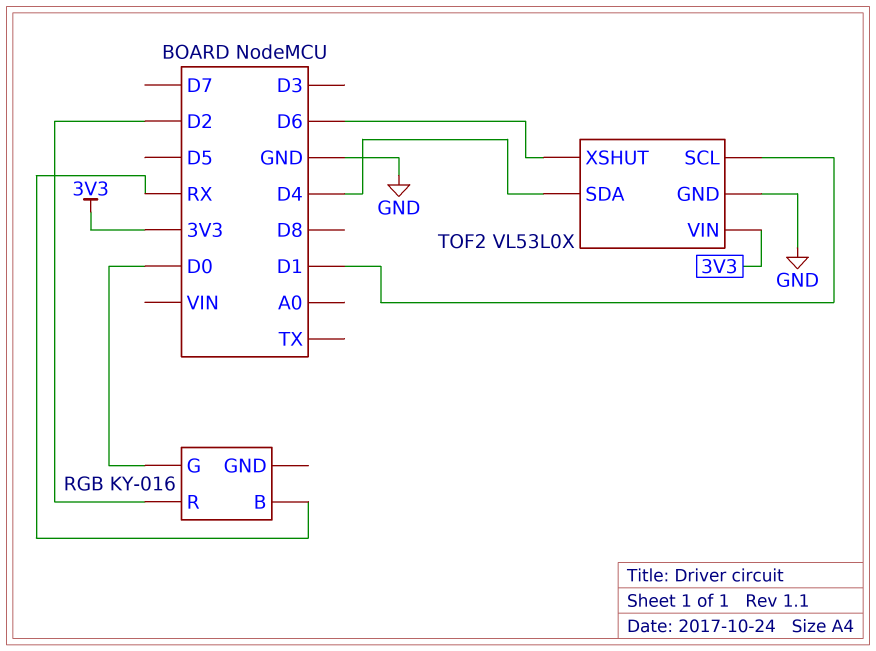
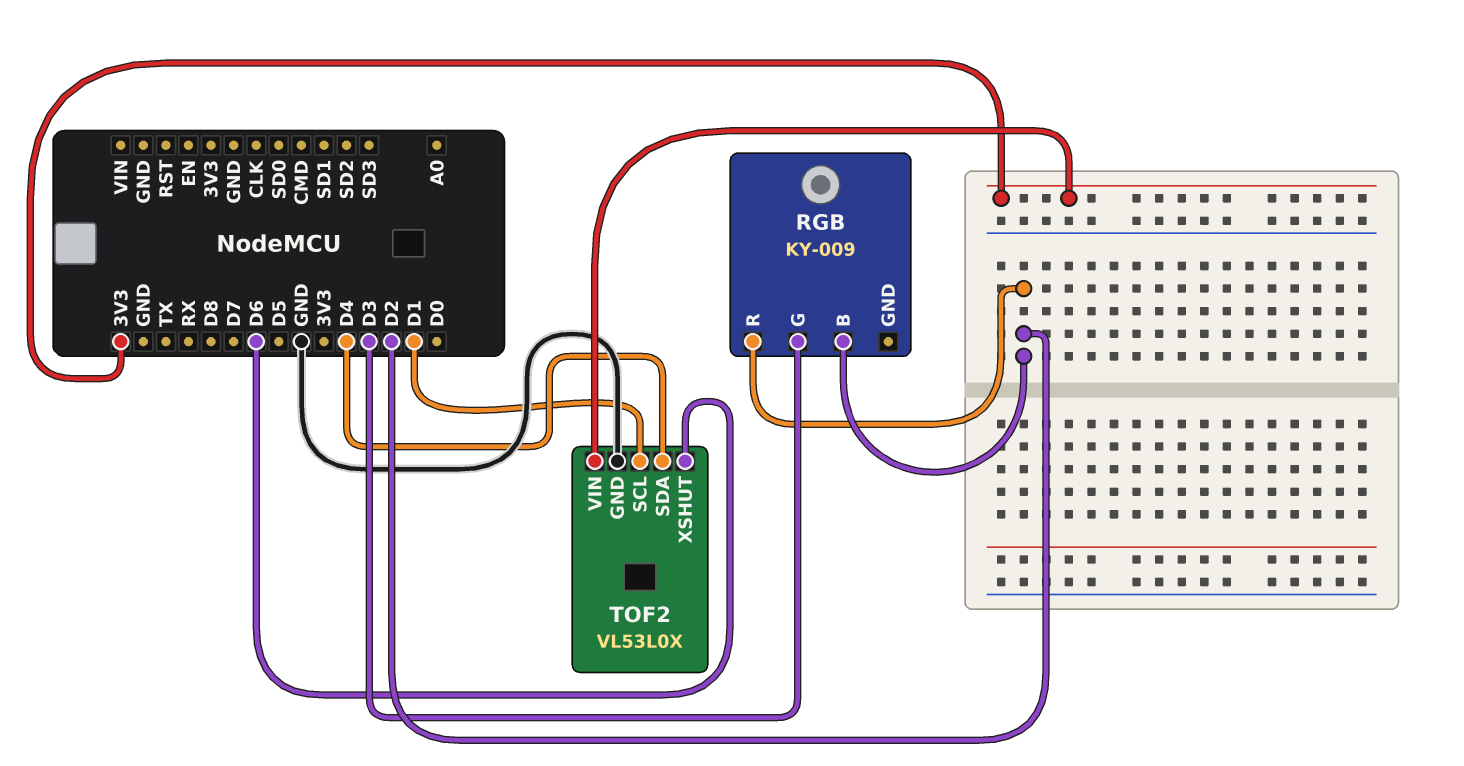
RGB: KY-016 -> KY-009
RGB pin B: RX -> D2
RGB pin G: D0 -> D3

